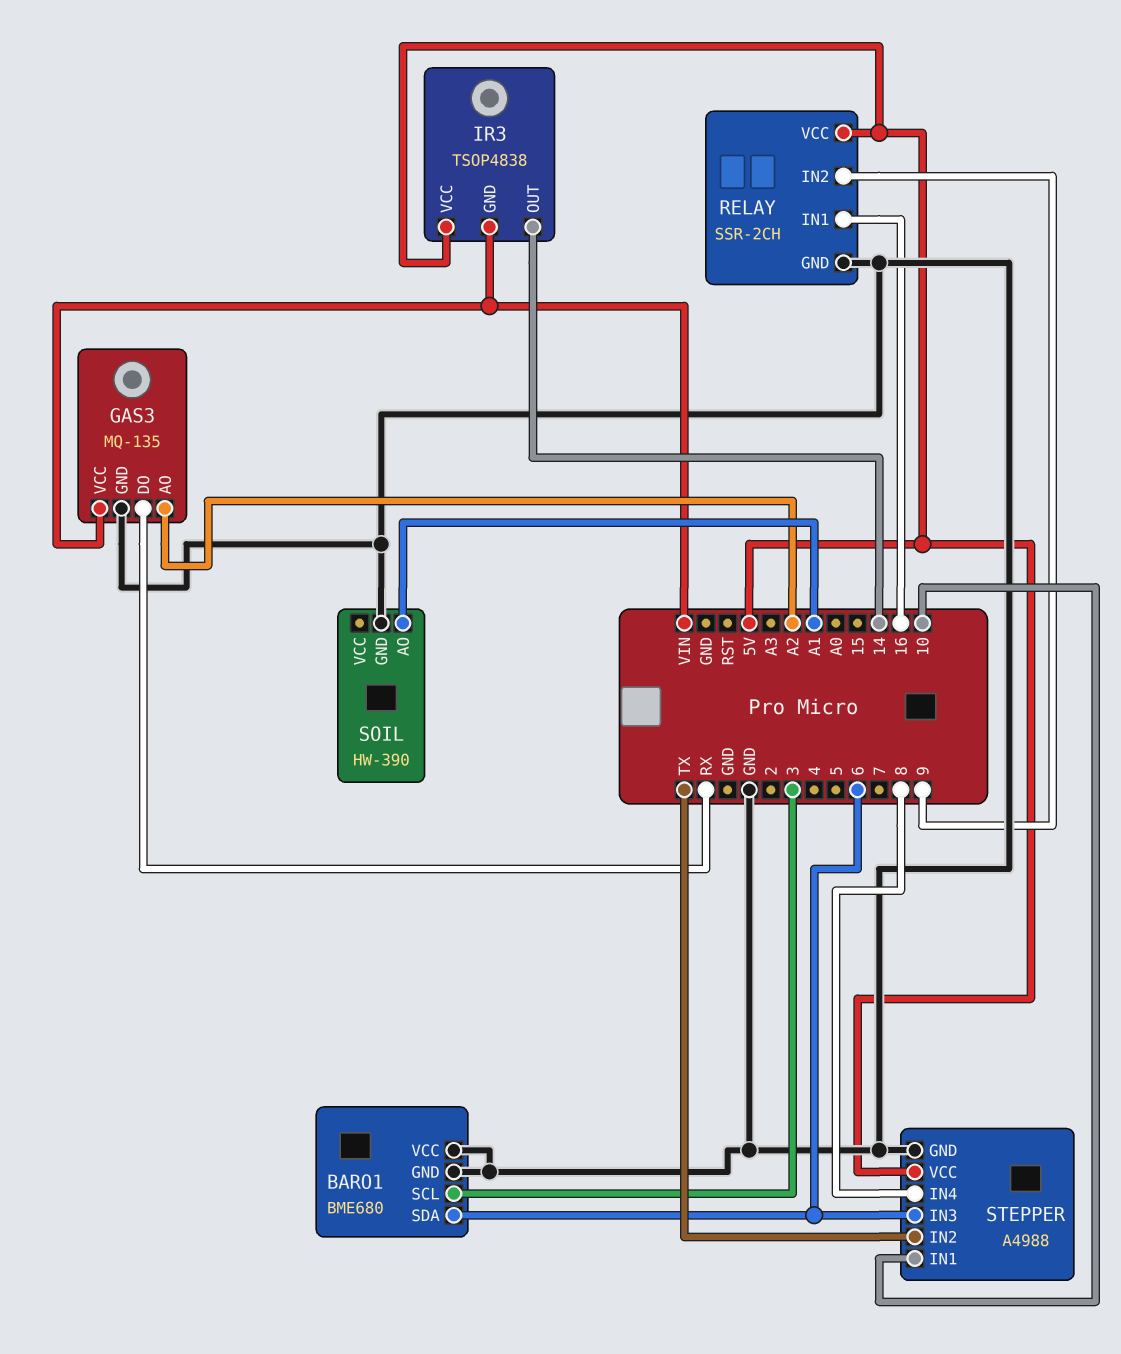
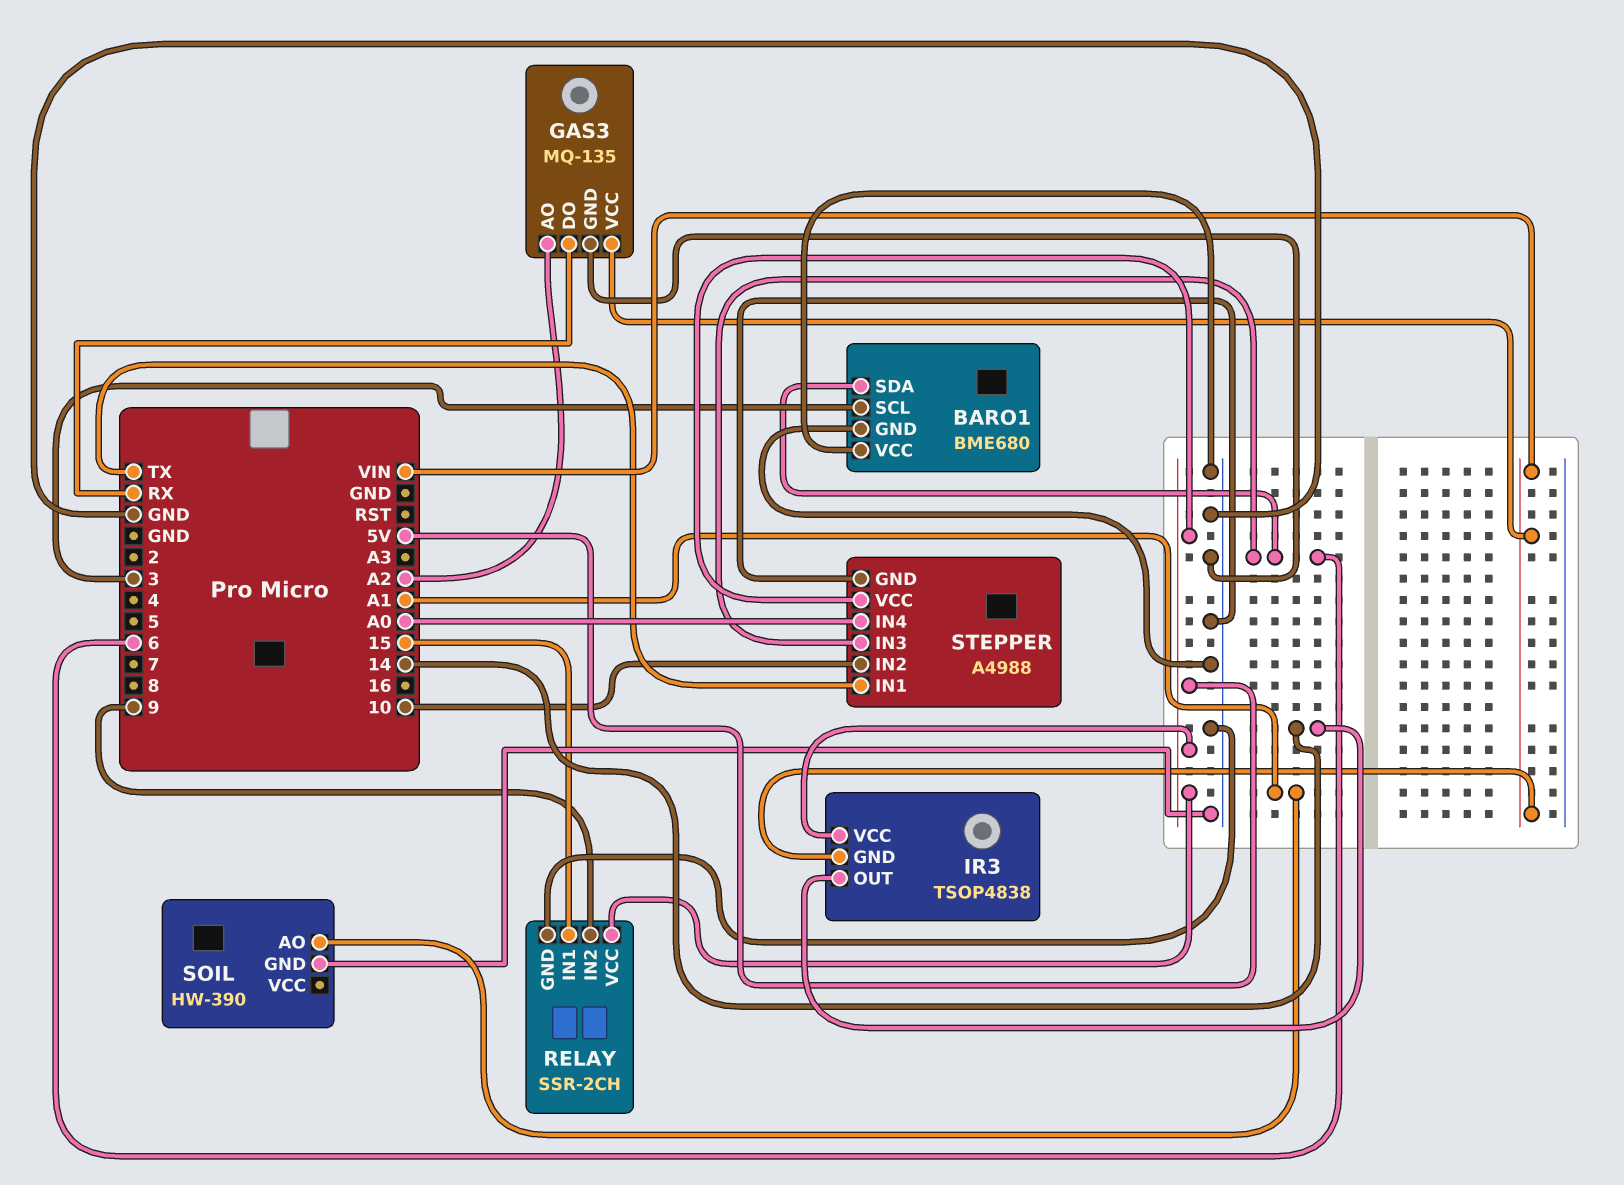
RELAY pin IN1: 16 -> 15
STEPPER pin IN1: 10 -> TX
STEPPER pin IN2: TX -> 10
STEPPER pin IN4: 8 -> A0

